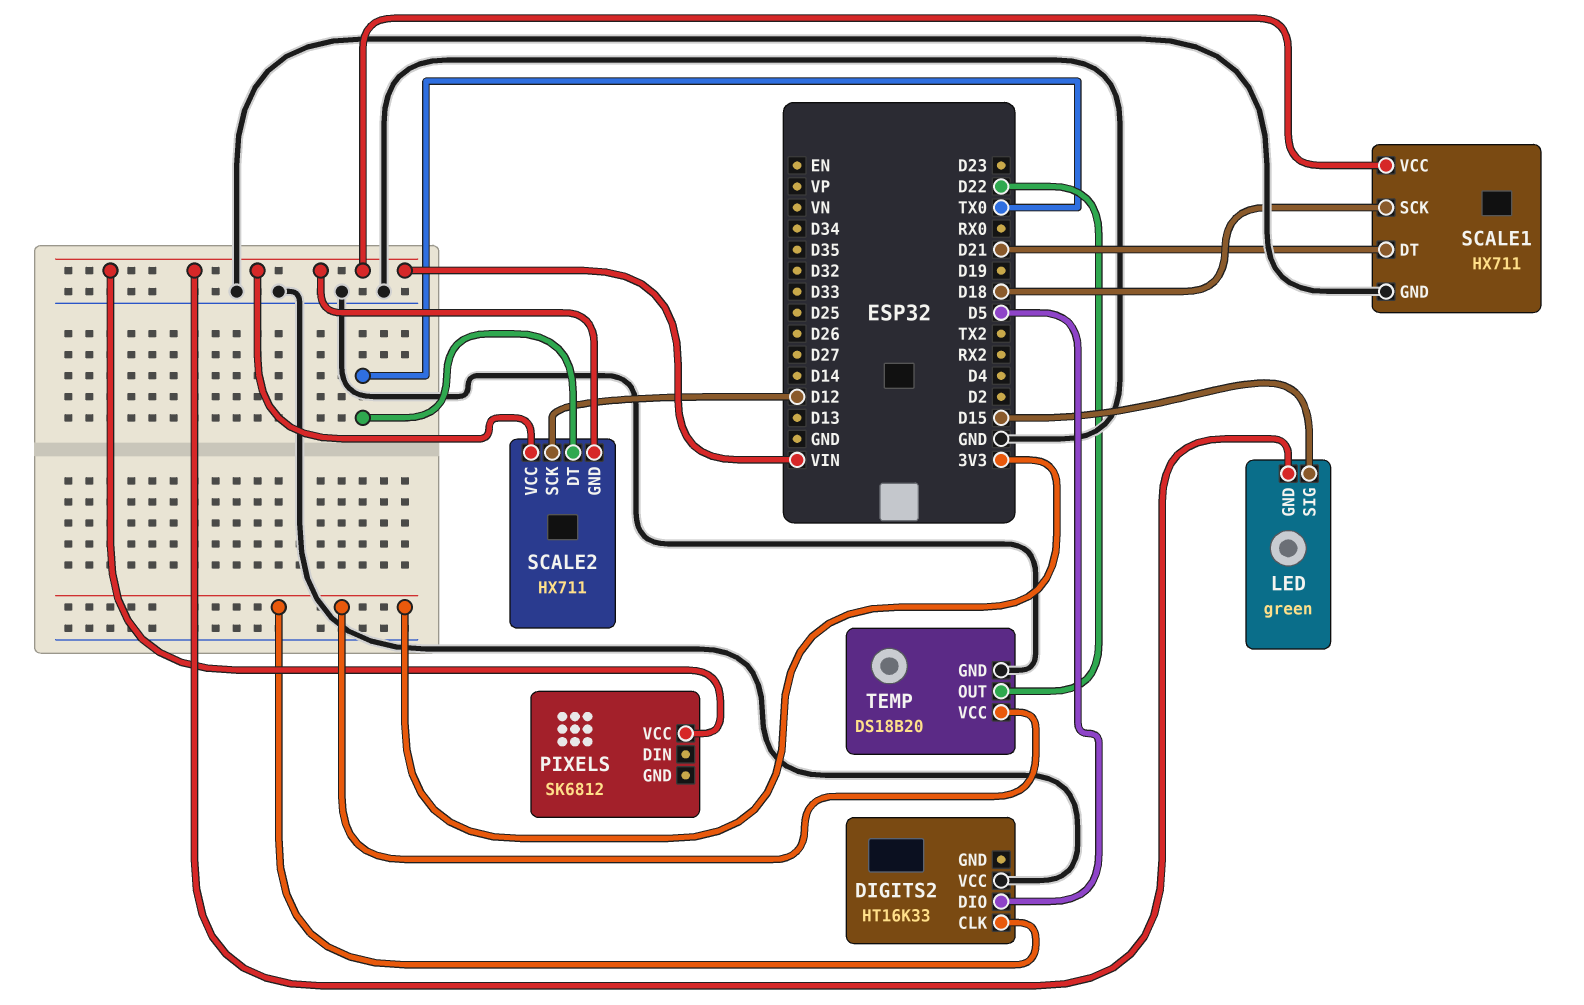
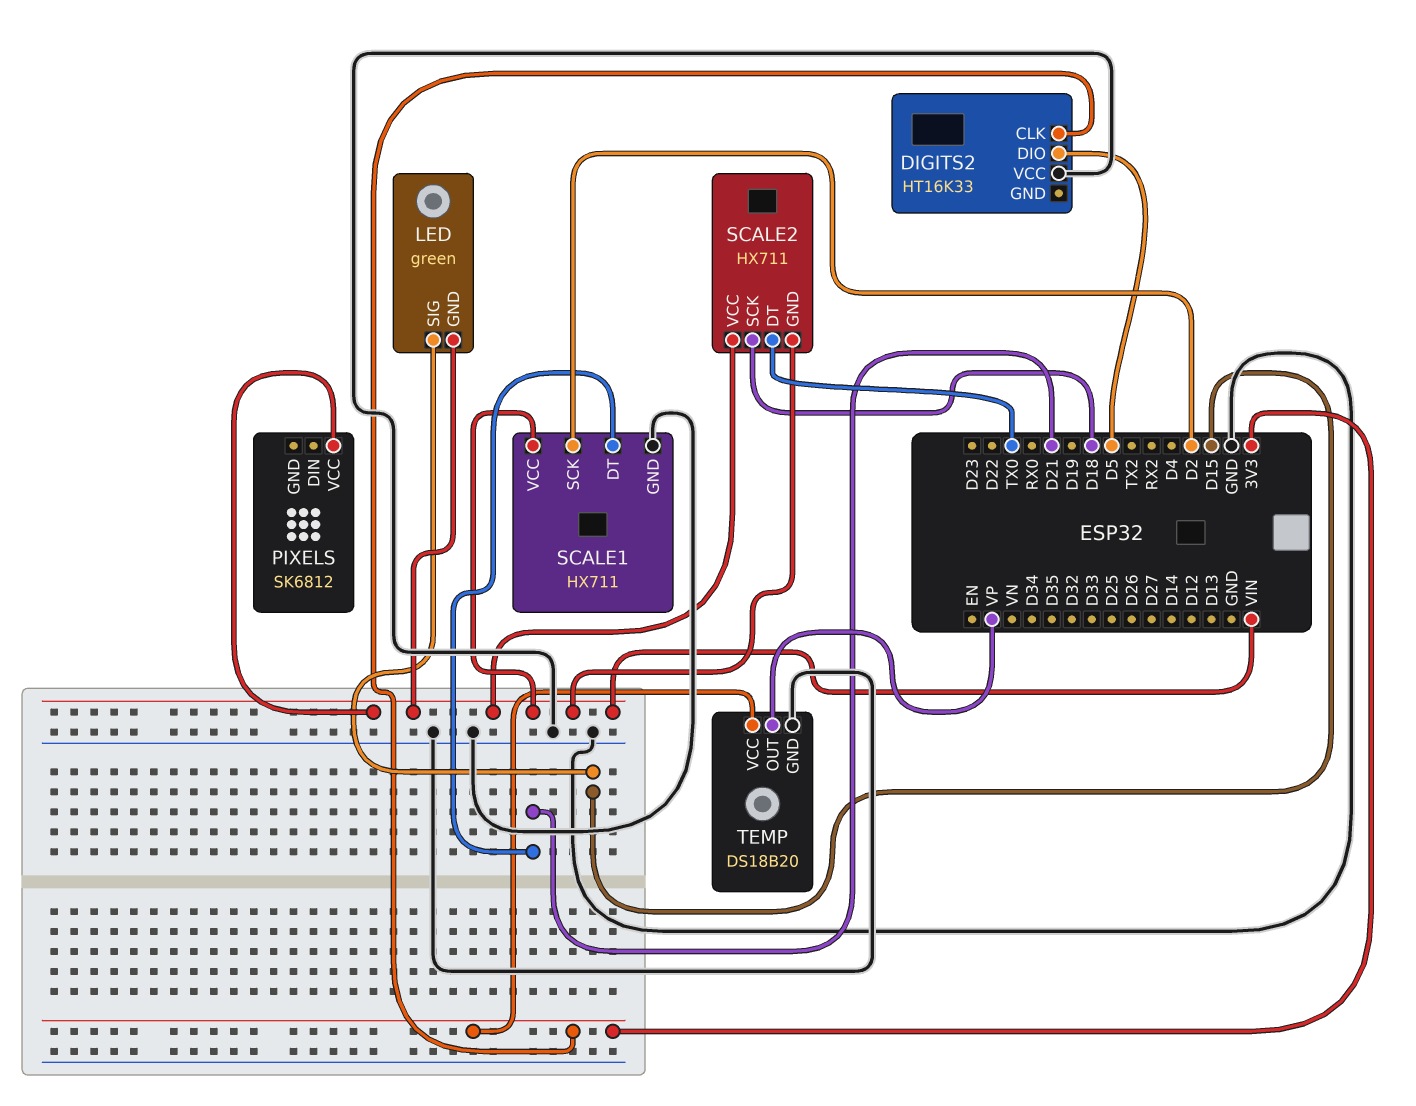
SCALE1 pin SCK: D18 -> D2
SCALE2 pin SCK: D12 -> D18
TEMP pin OUT: D22 -> VP

